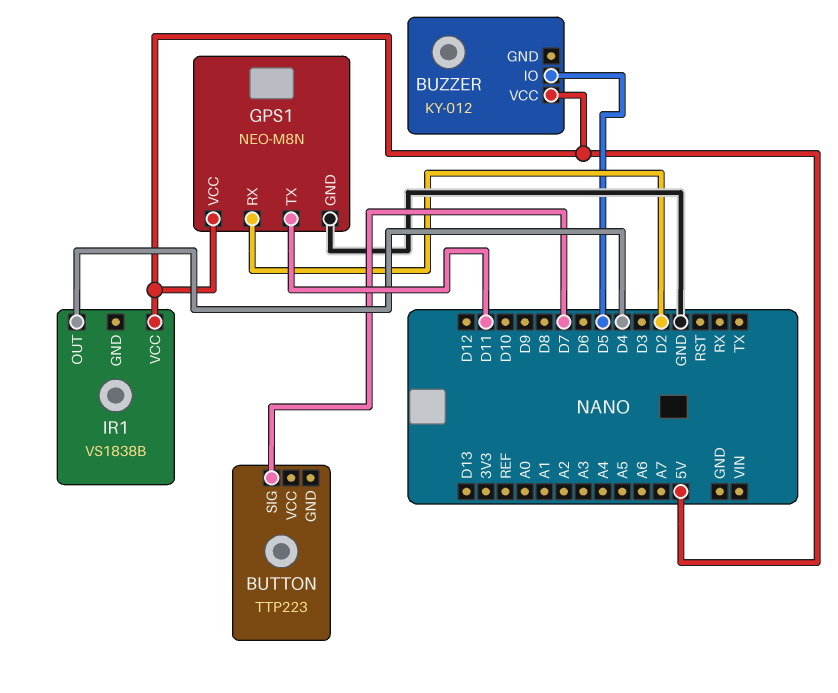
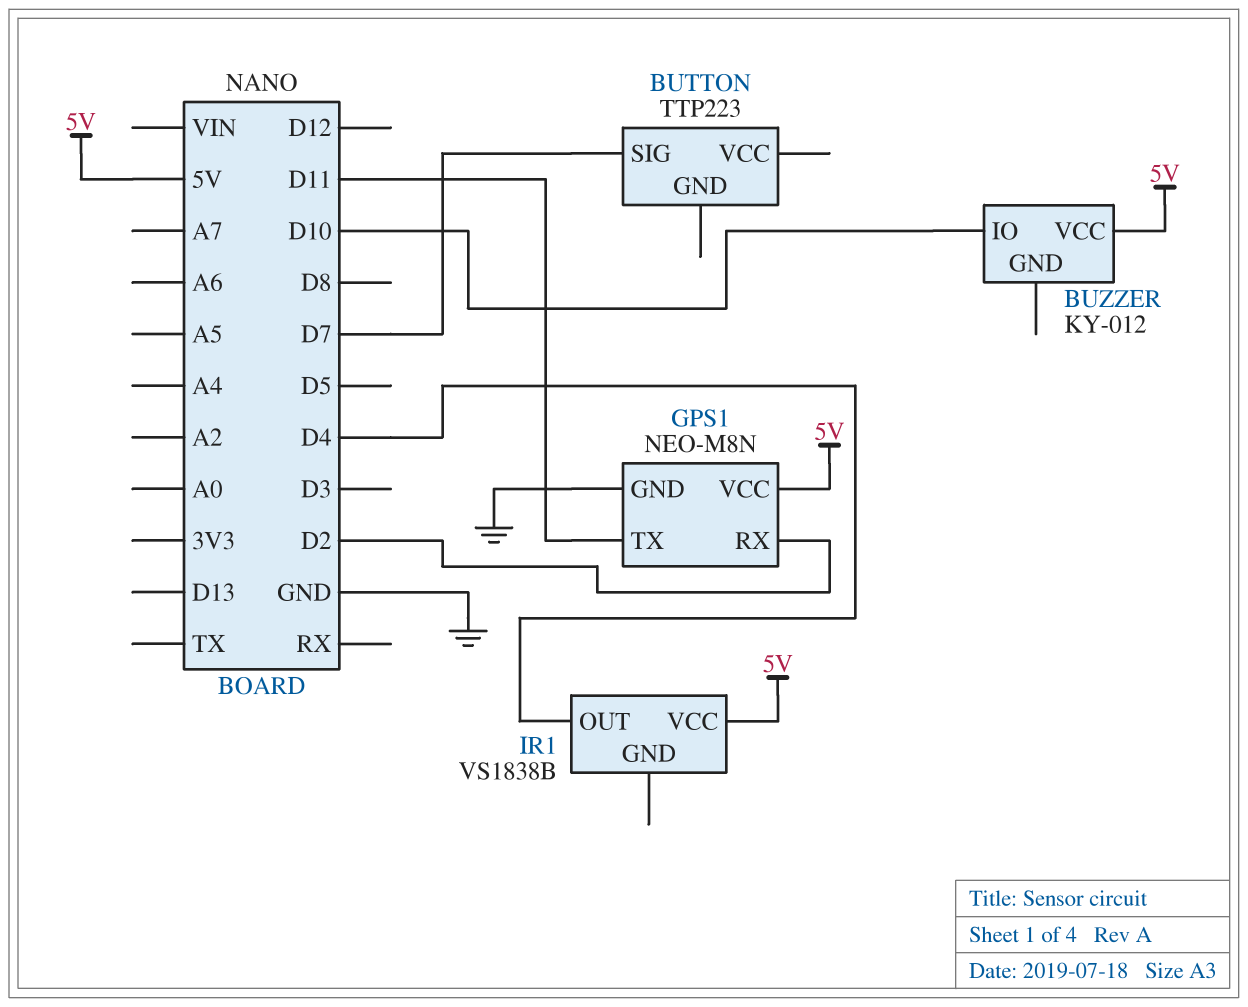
BUZZER pin IO: D5 -> D10

